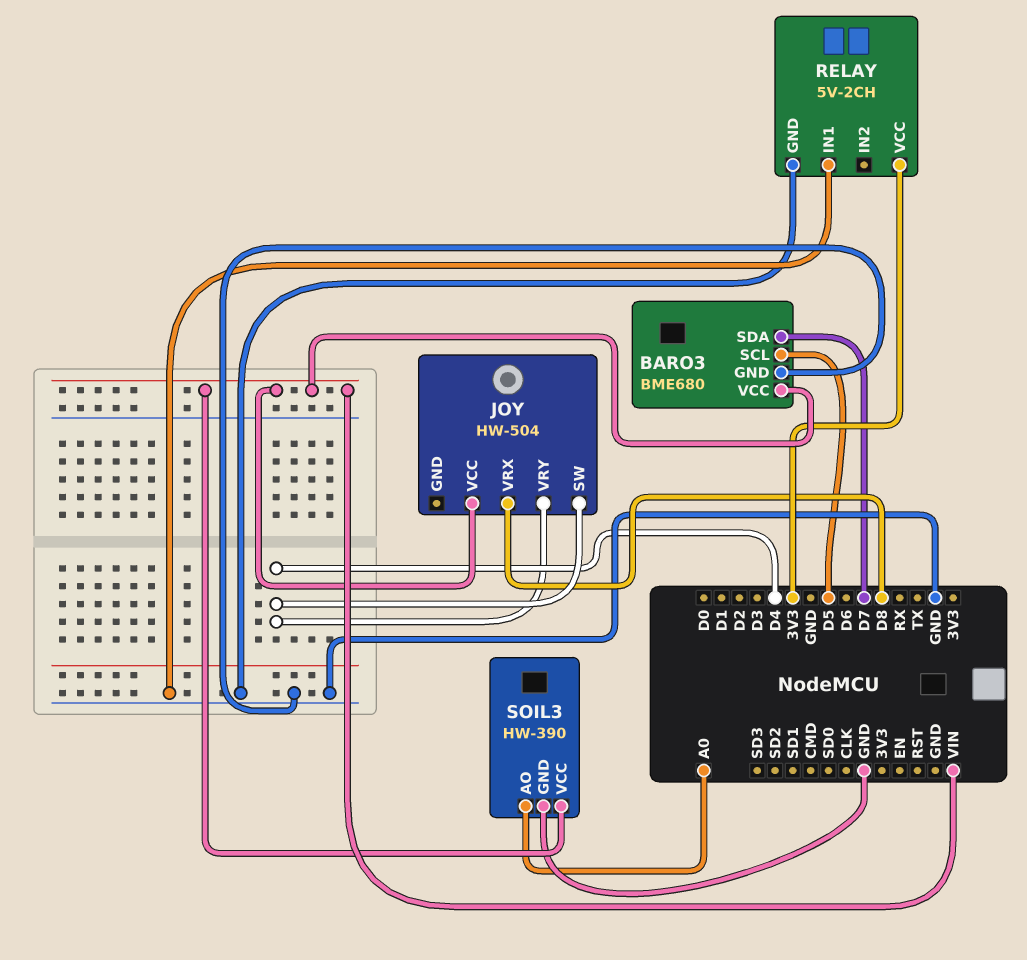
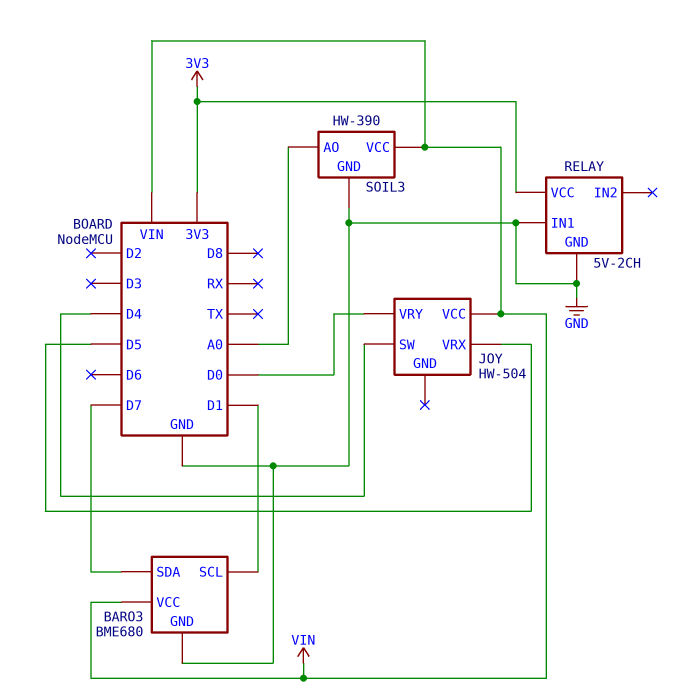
BARO3 pin SCL: D5 -> D1
JOY pin VRX: D8 -> D5
JOY pin VRY: D4 -> D0

